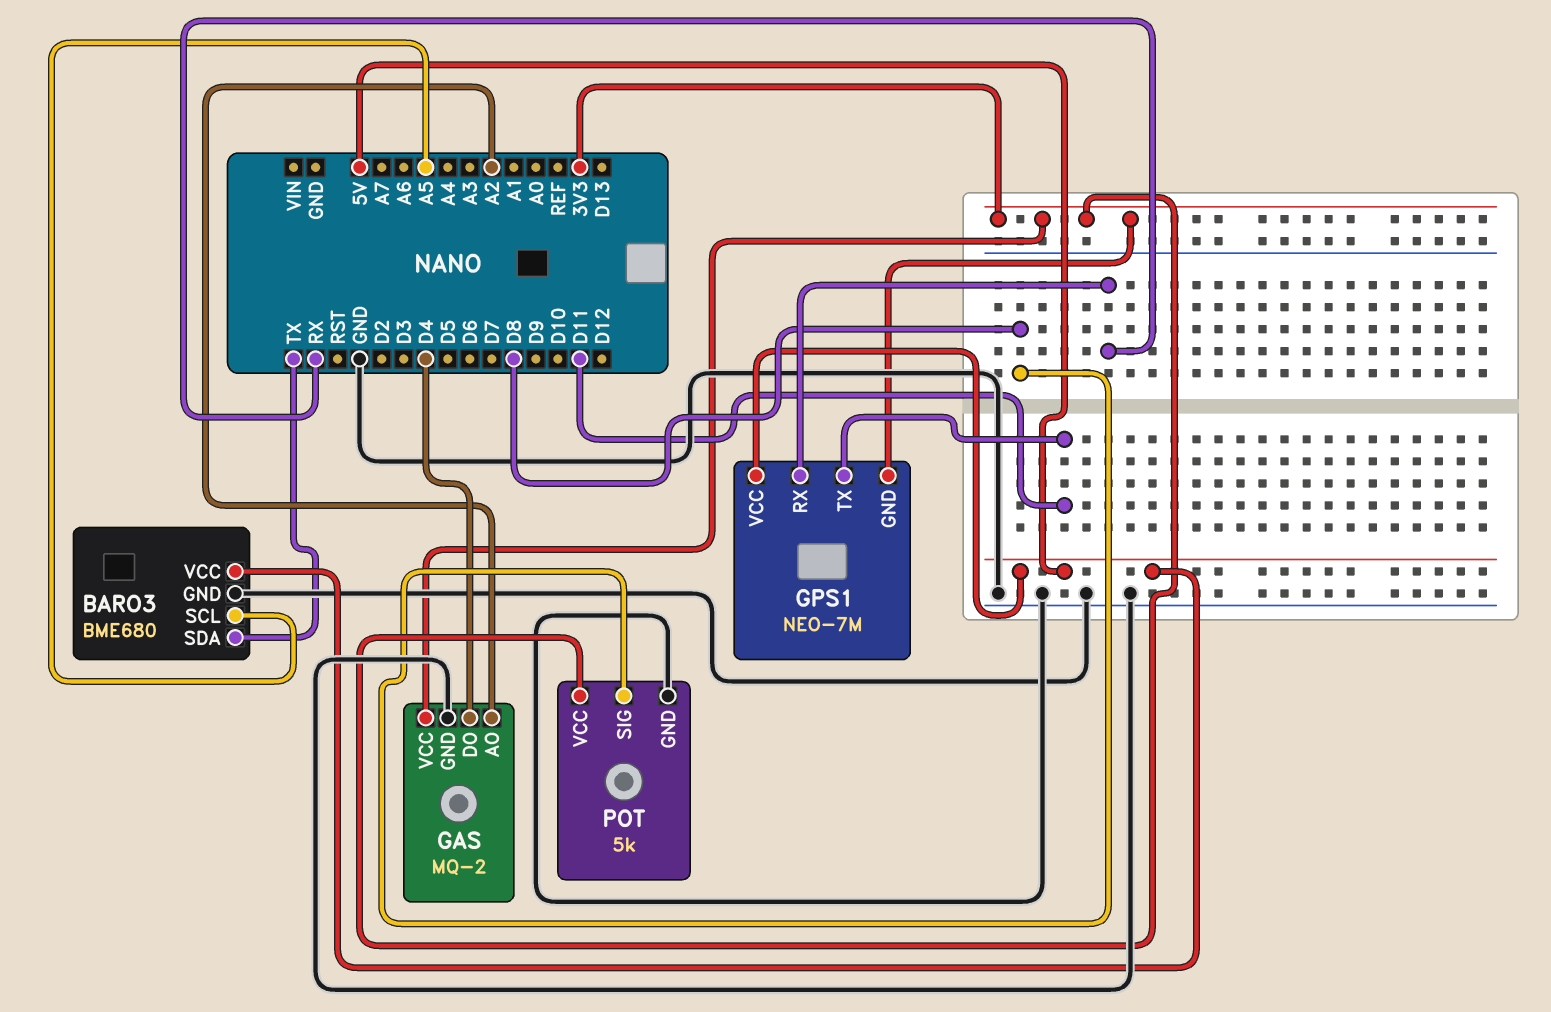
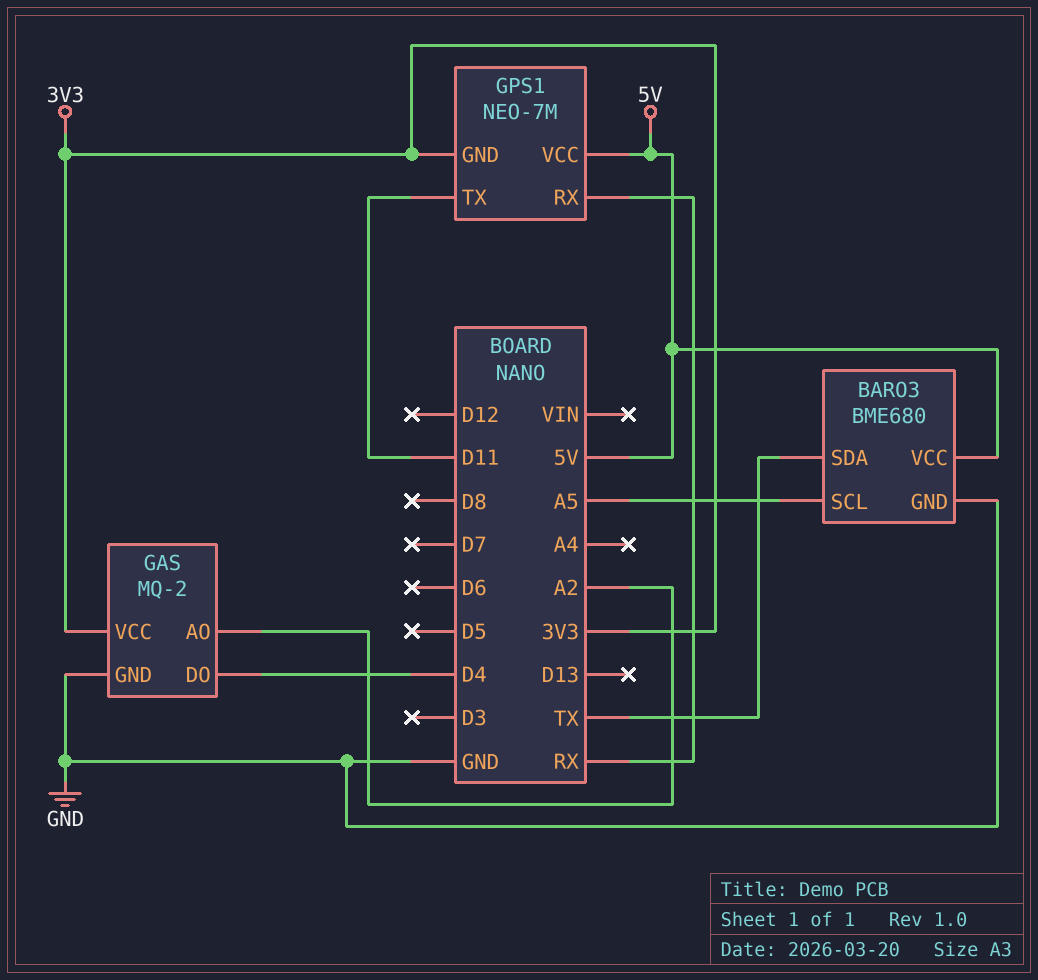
POT: 5k -> none
POT pin GND: GND -> none
POT pin SIG: D8 -> none
POT pin VCC: 3V3 -> none

